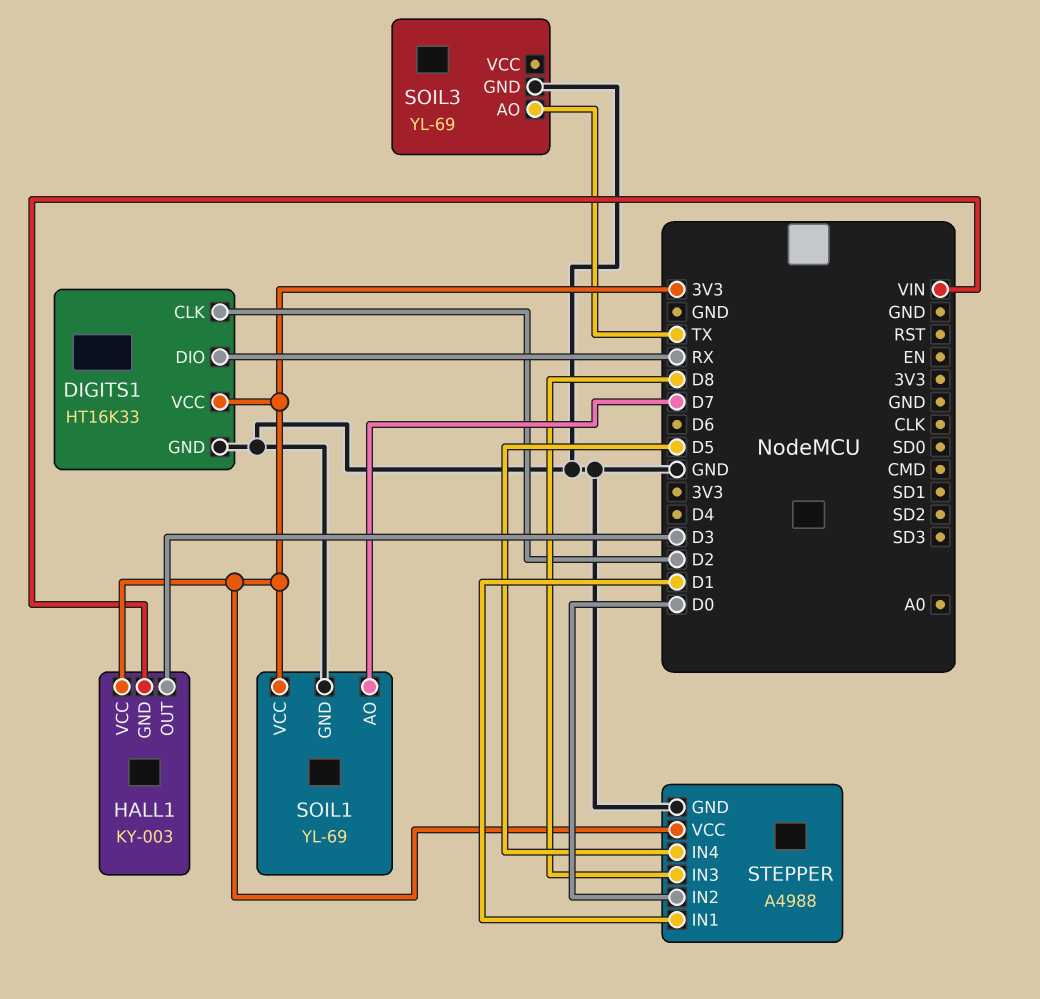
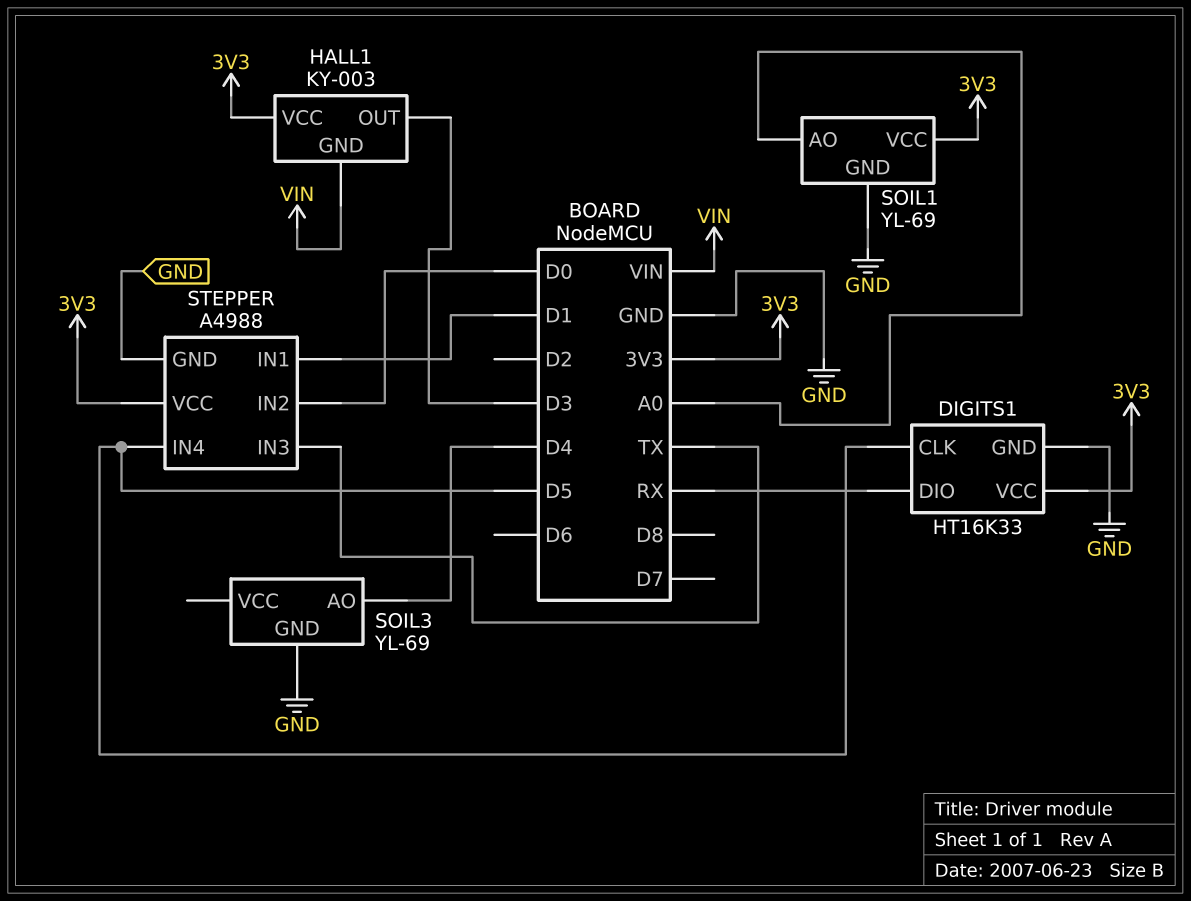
DIGITS1 pin CLK: D2 -> D5
SOIL1 pin AO: D7 -> A0
SOIL3 pin AO: TX -> D4
STEPPER pin IN3: D8 -> TX

